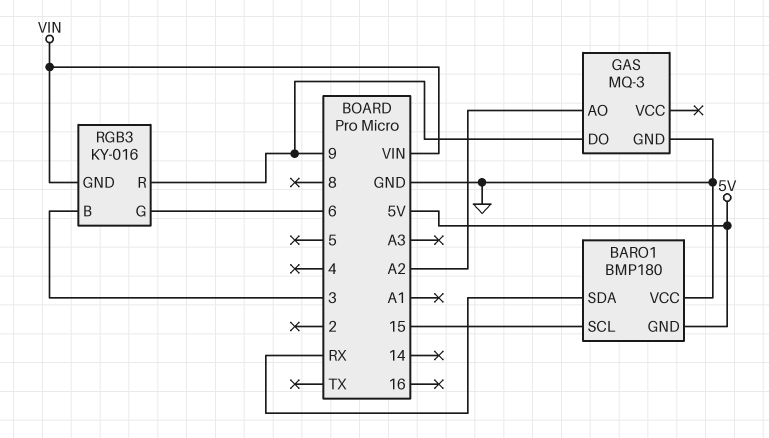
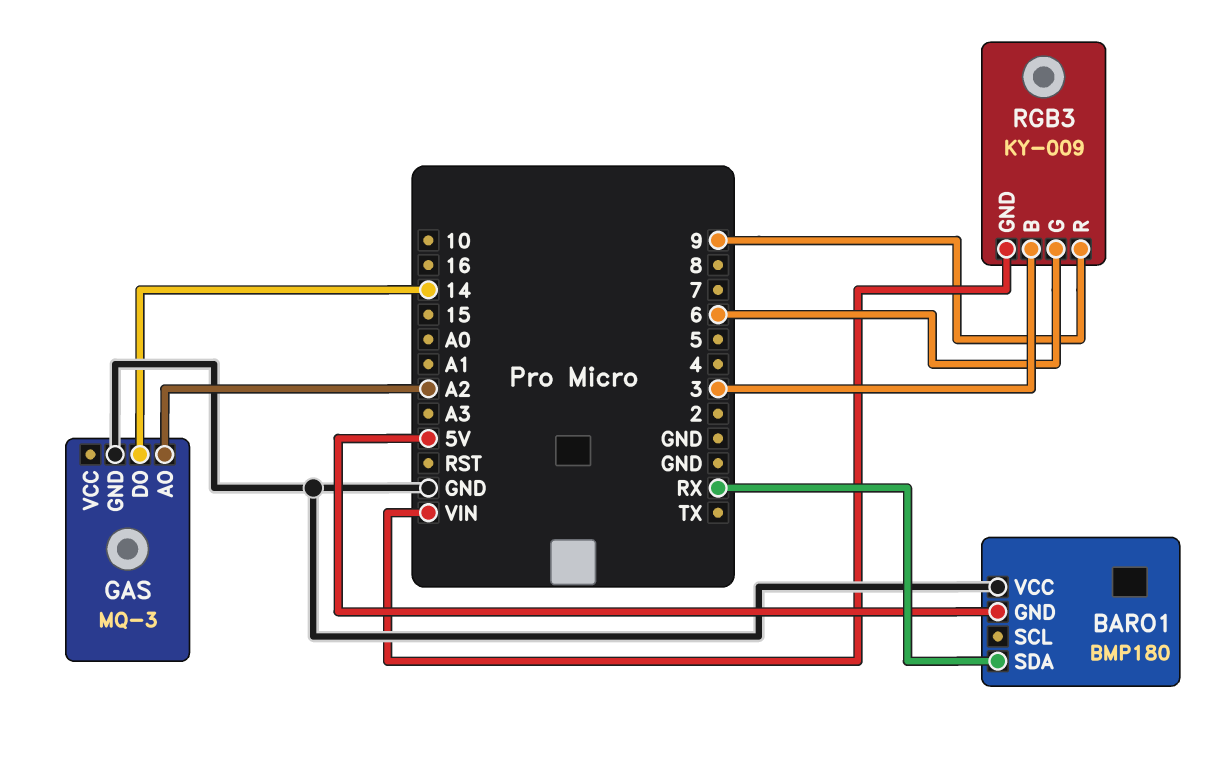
BARO1 pin SCL: 15 -> none
GAS pin DO: 9 -> 14
RGB3: KY-016 -> KY-009

